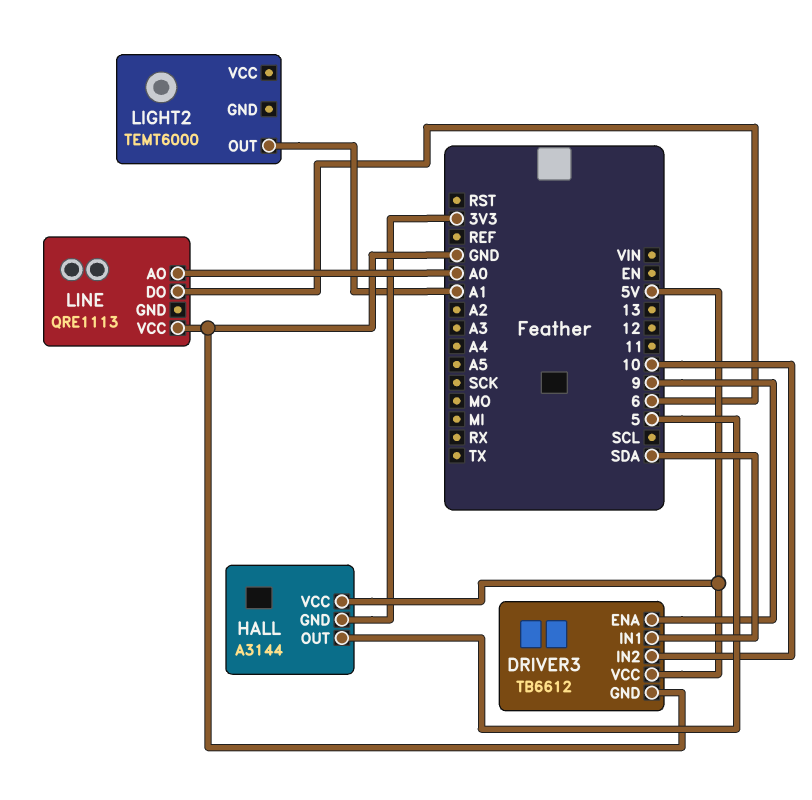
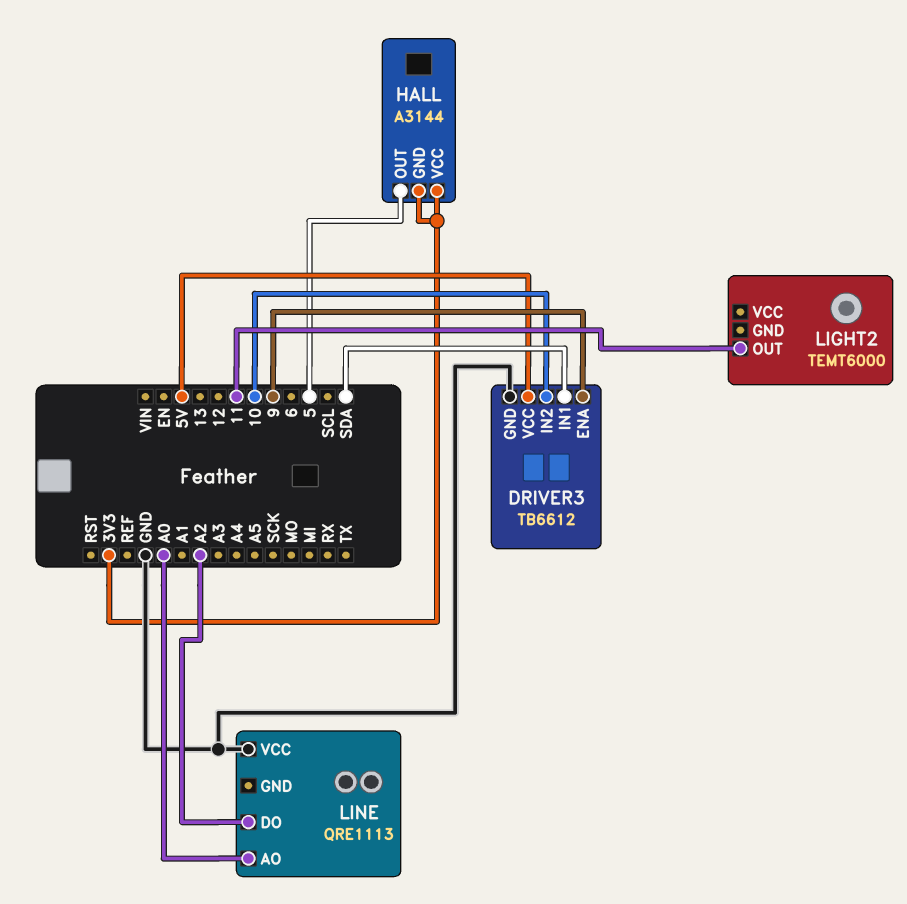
HALL pin VCC: 5V -> 3V3
LIGHT2 pin OUT: A1 -> 11
LINE pin DO: 6 -> A2

